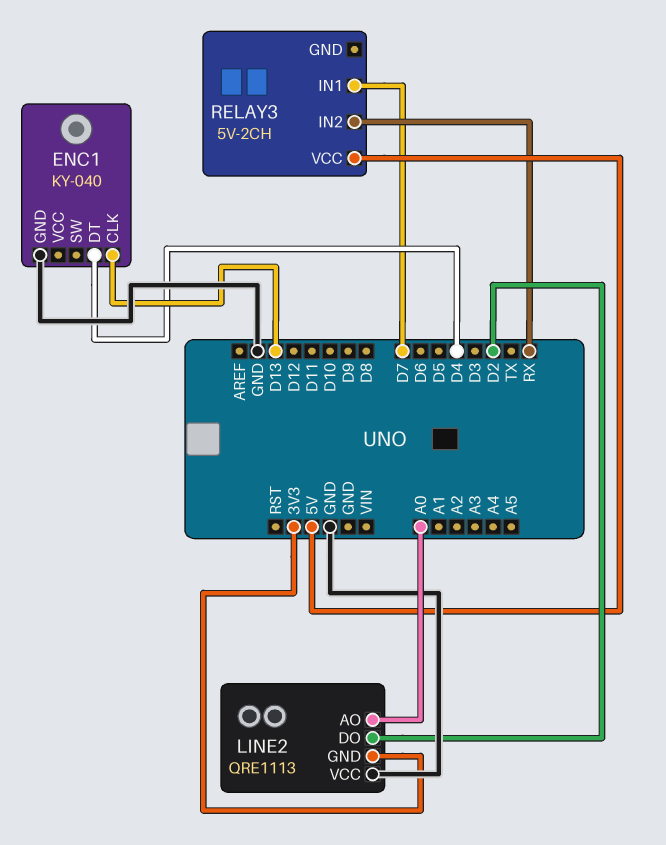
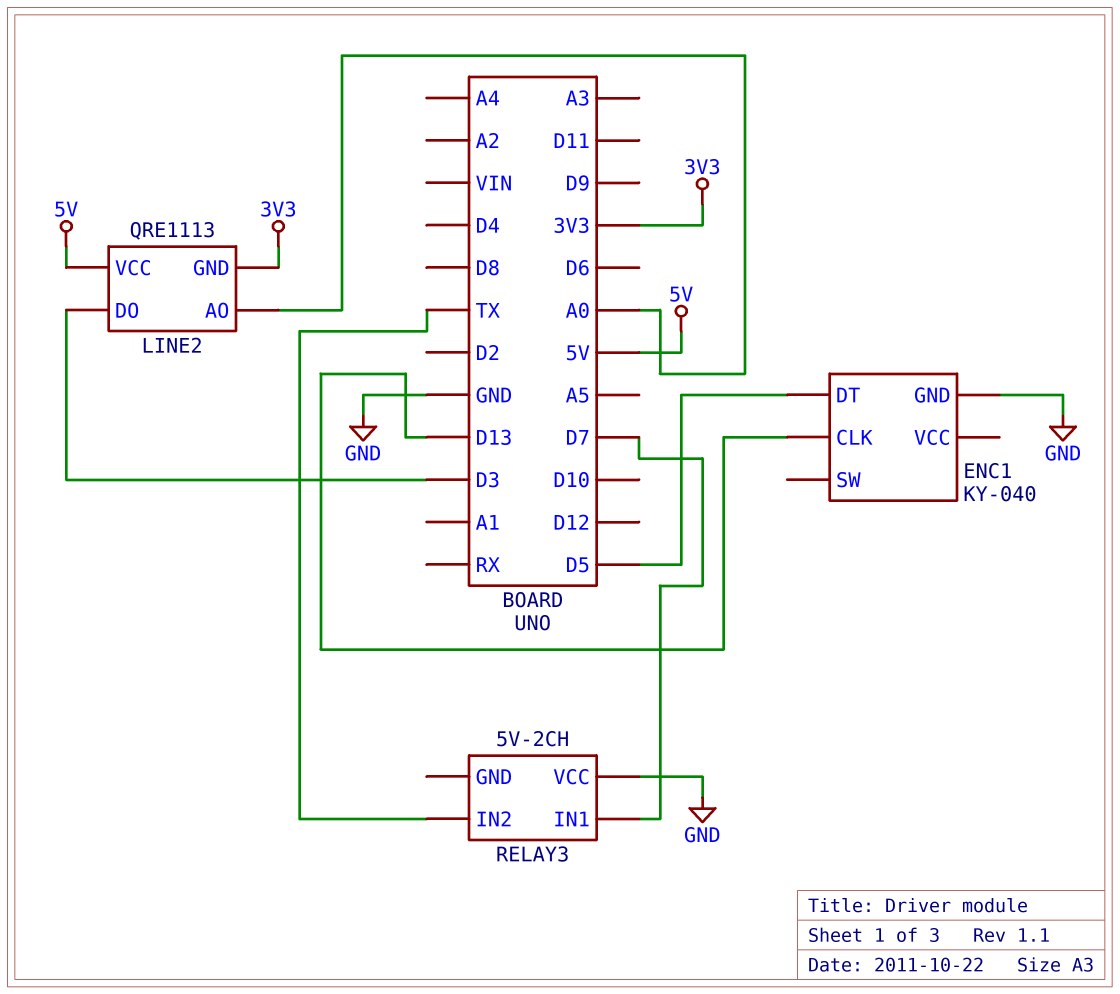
ENC1 pin DT: D4 -> D5
LINE2 pin DO: D2 -> D3
LINE2 pin VCC: GND -> 5V
RELAY3 pin IN2: RX -> TX
RELAY3 pin VCC: 5V -> GND

